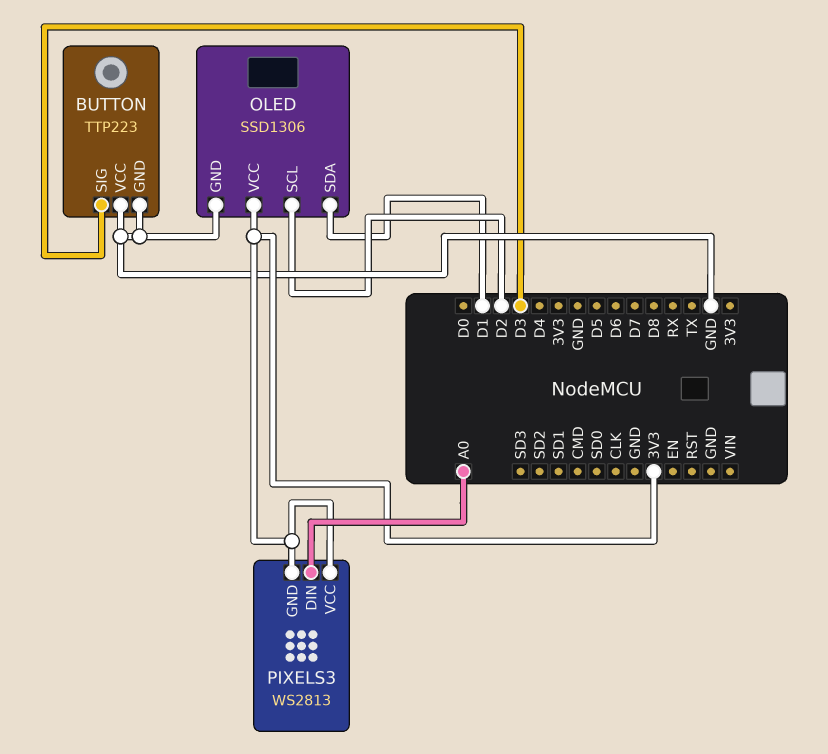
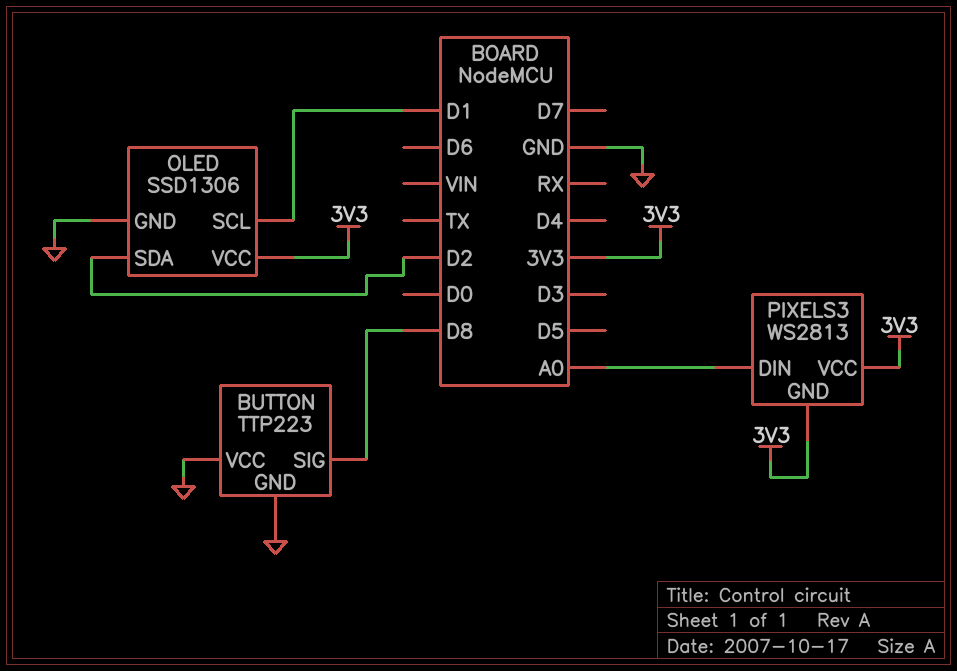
BUTTON pin SIG: D3 -> D8
OLED pin SCL: D2 -> D1
OLED pin SDA: D1 -> D2

